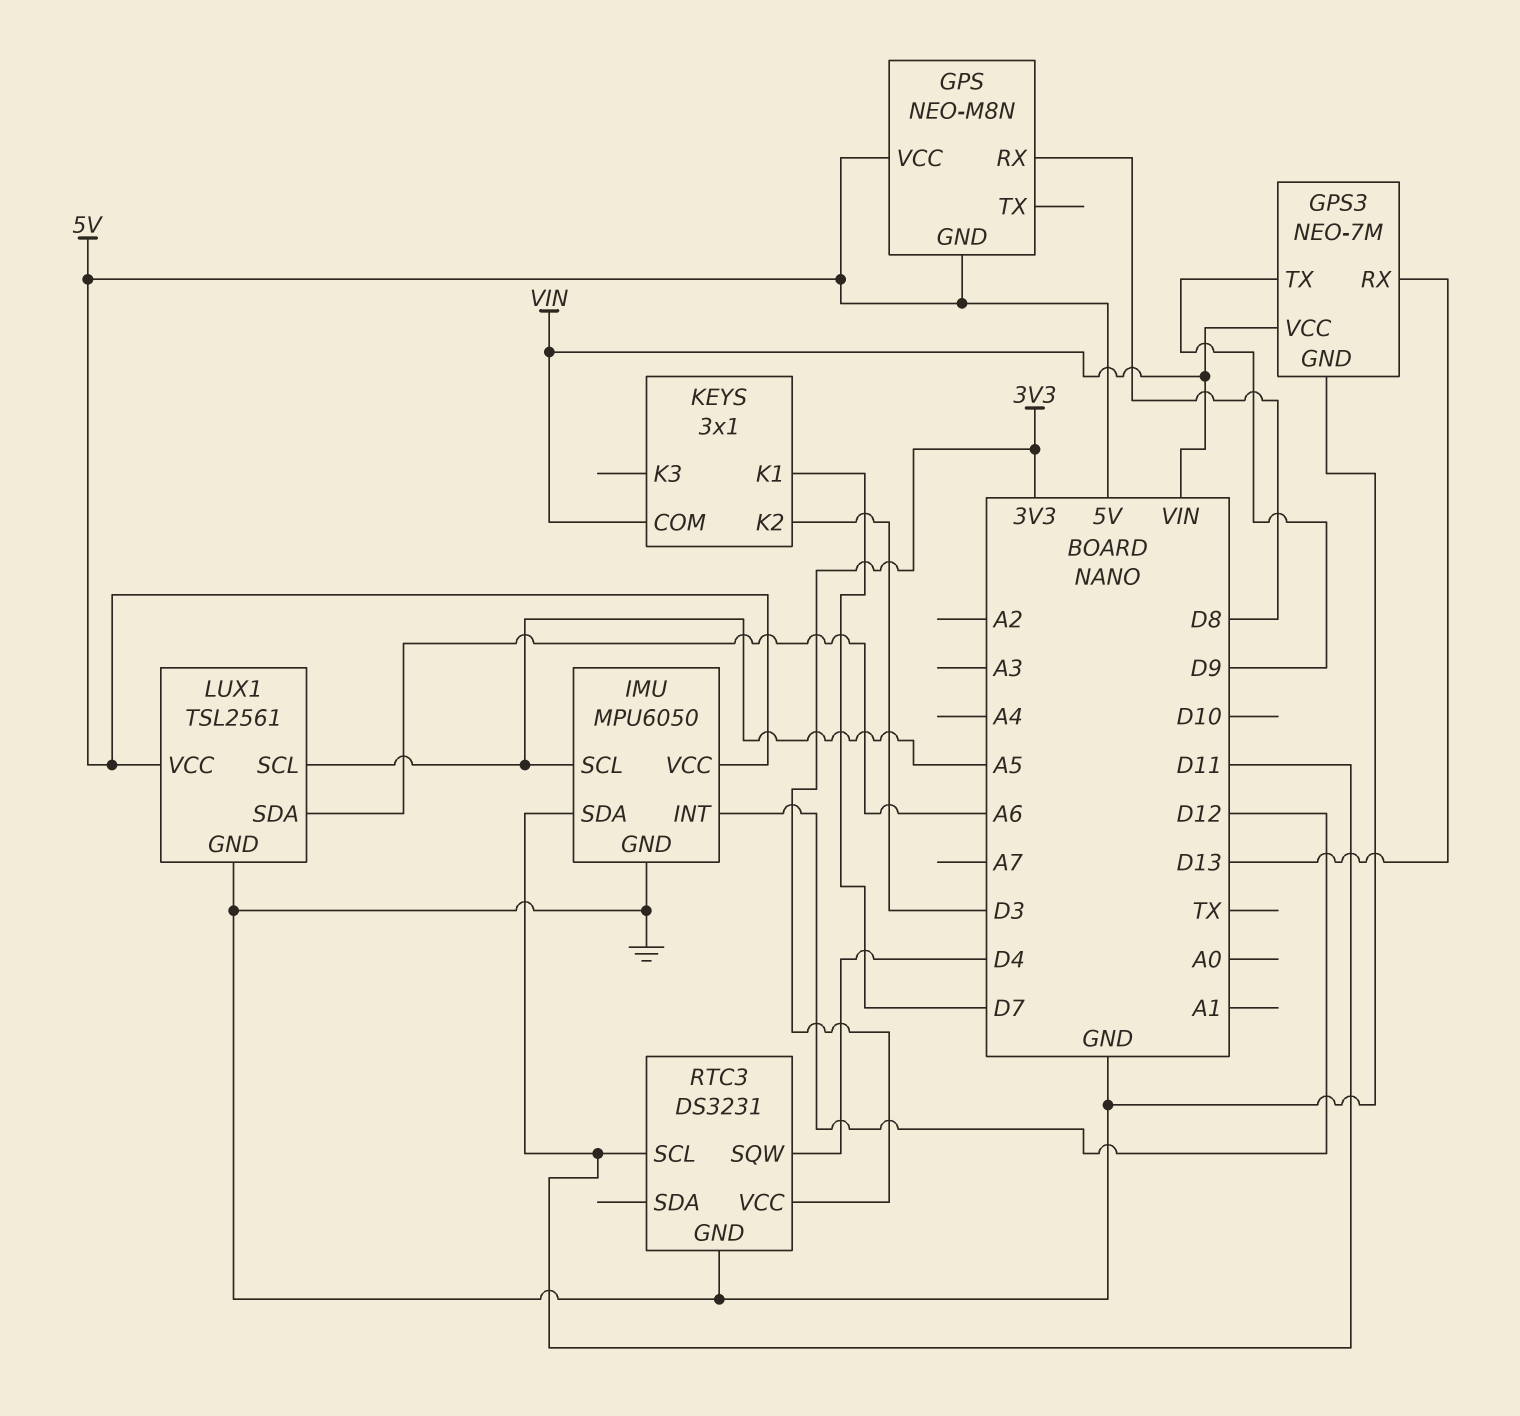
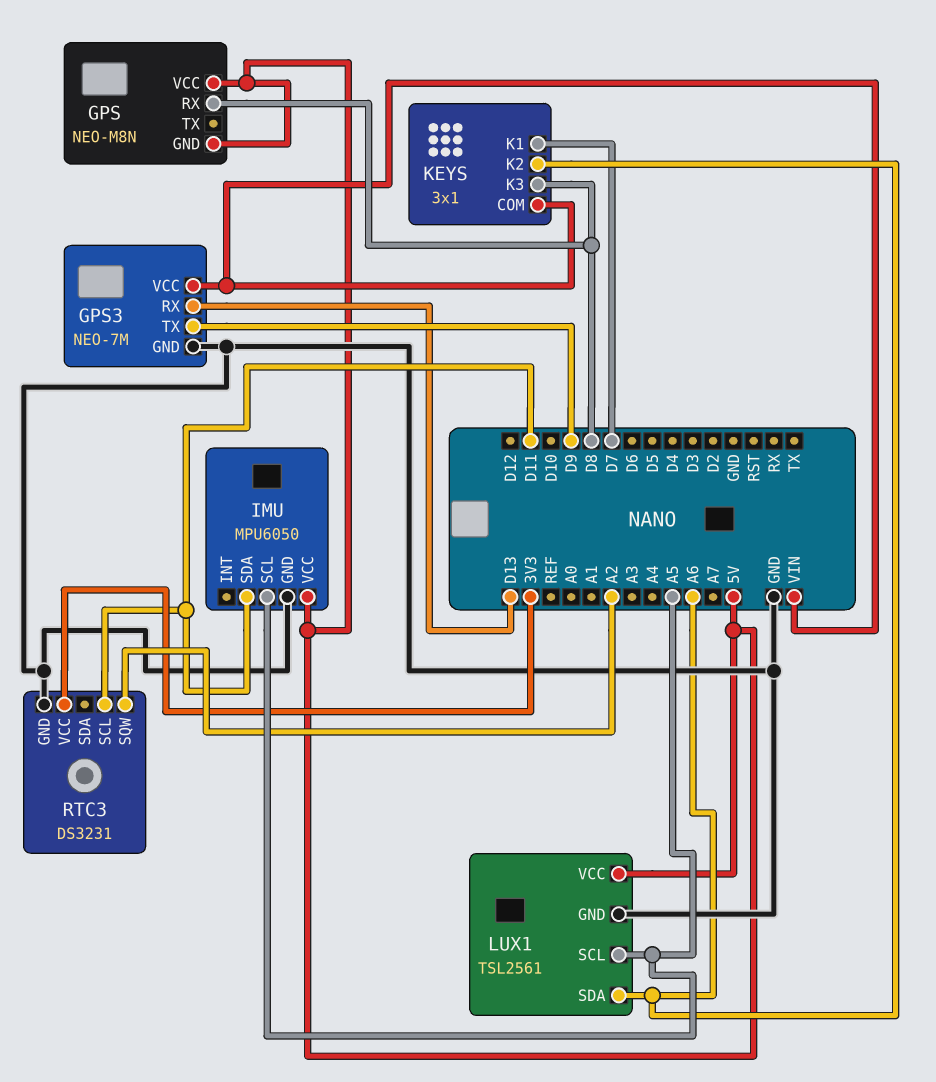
IMU pin INT: D12 -> none
KEYS pin K2: D3 -> A6
KEYS pin K3: none -> D8
RTC3 pin SQW: D4 -> A2

